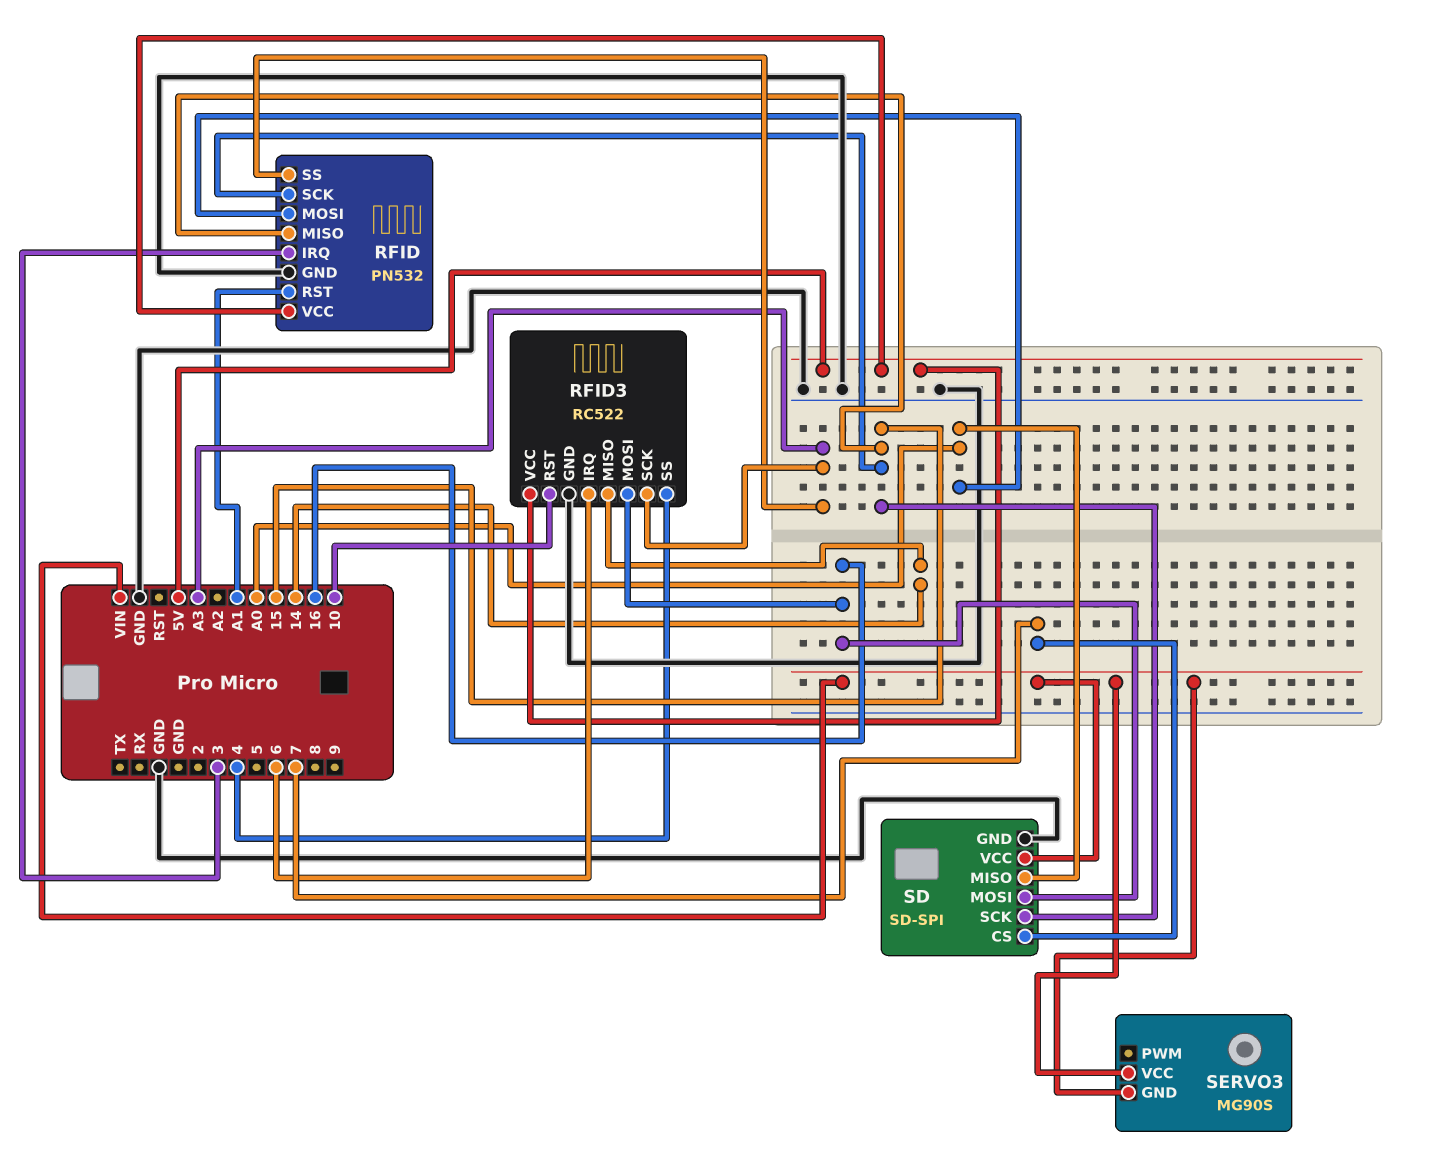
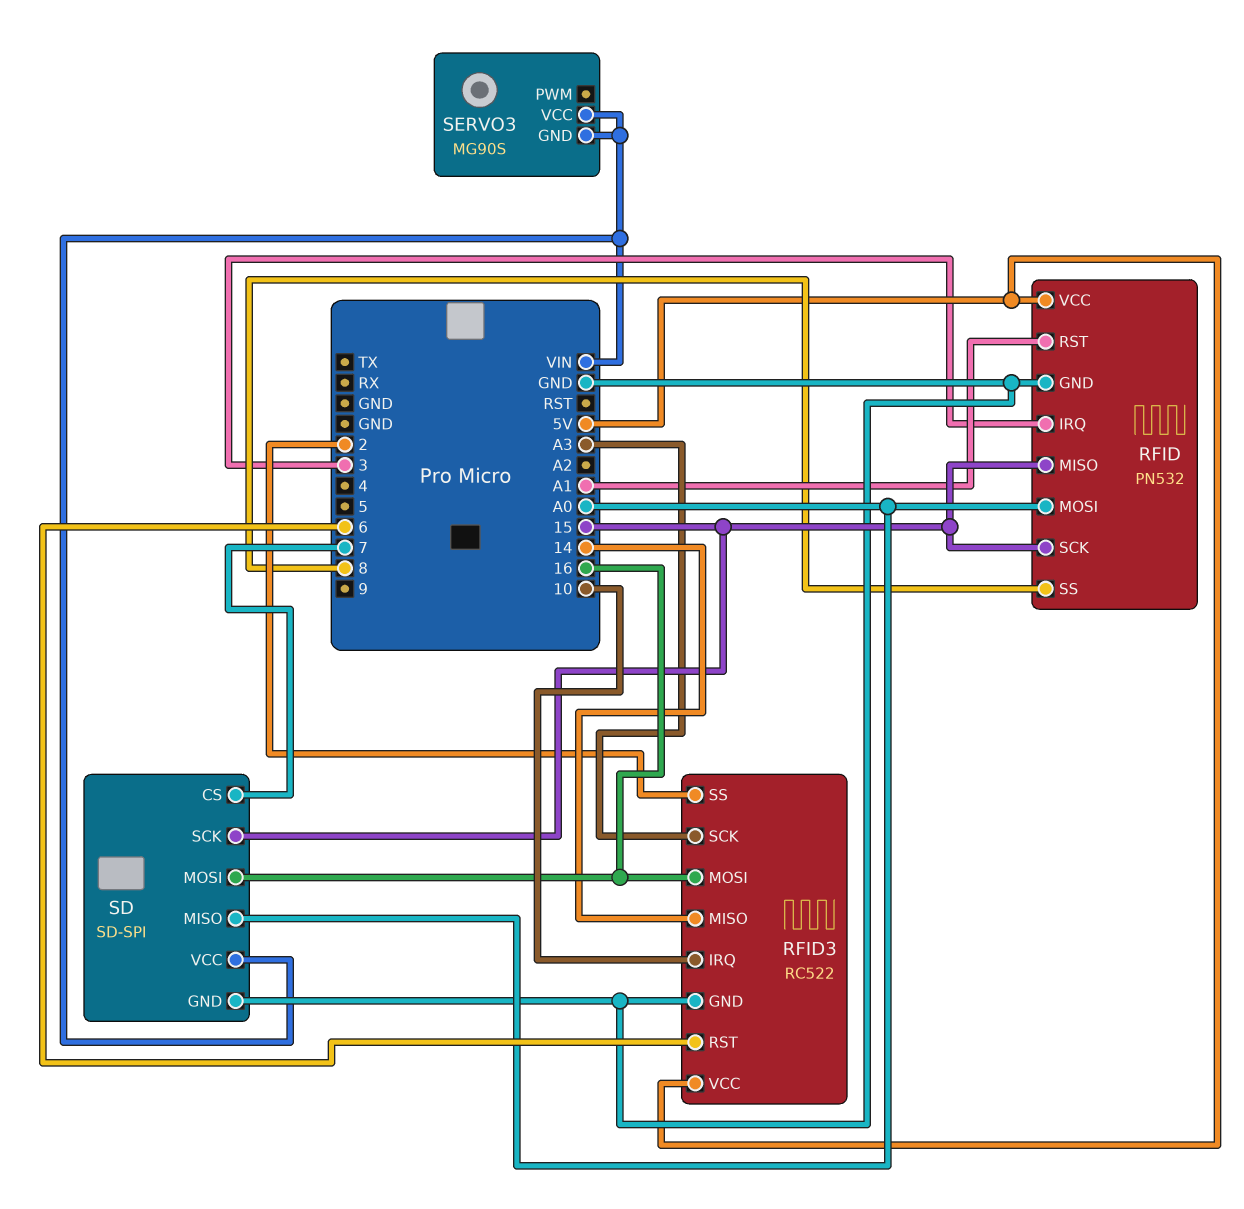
RFID pin SS: A3 -> 8
RFID3 pin IRQ: 6 -> 10
RFID3 pin RST: 10 -> 6
RFID3 pin SS: 4 -> 2

